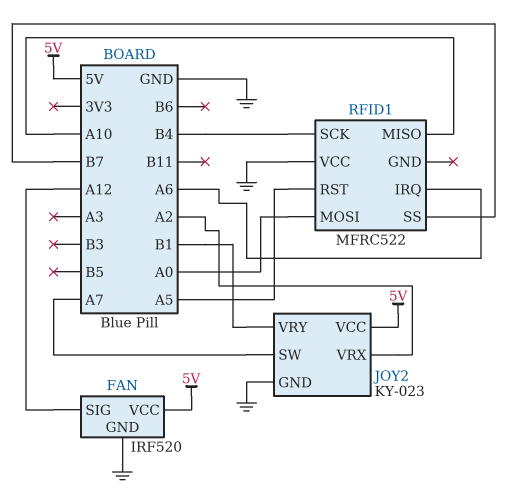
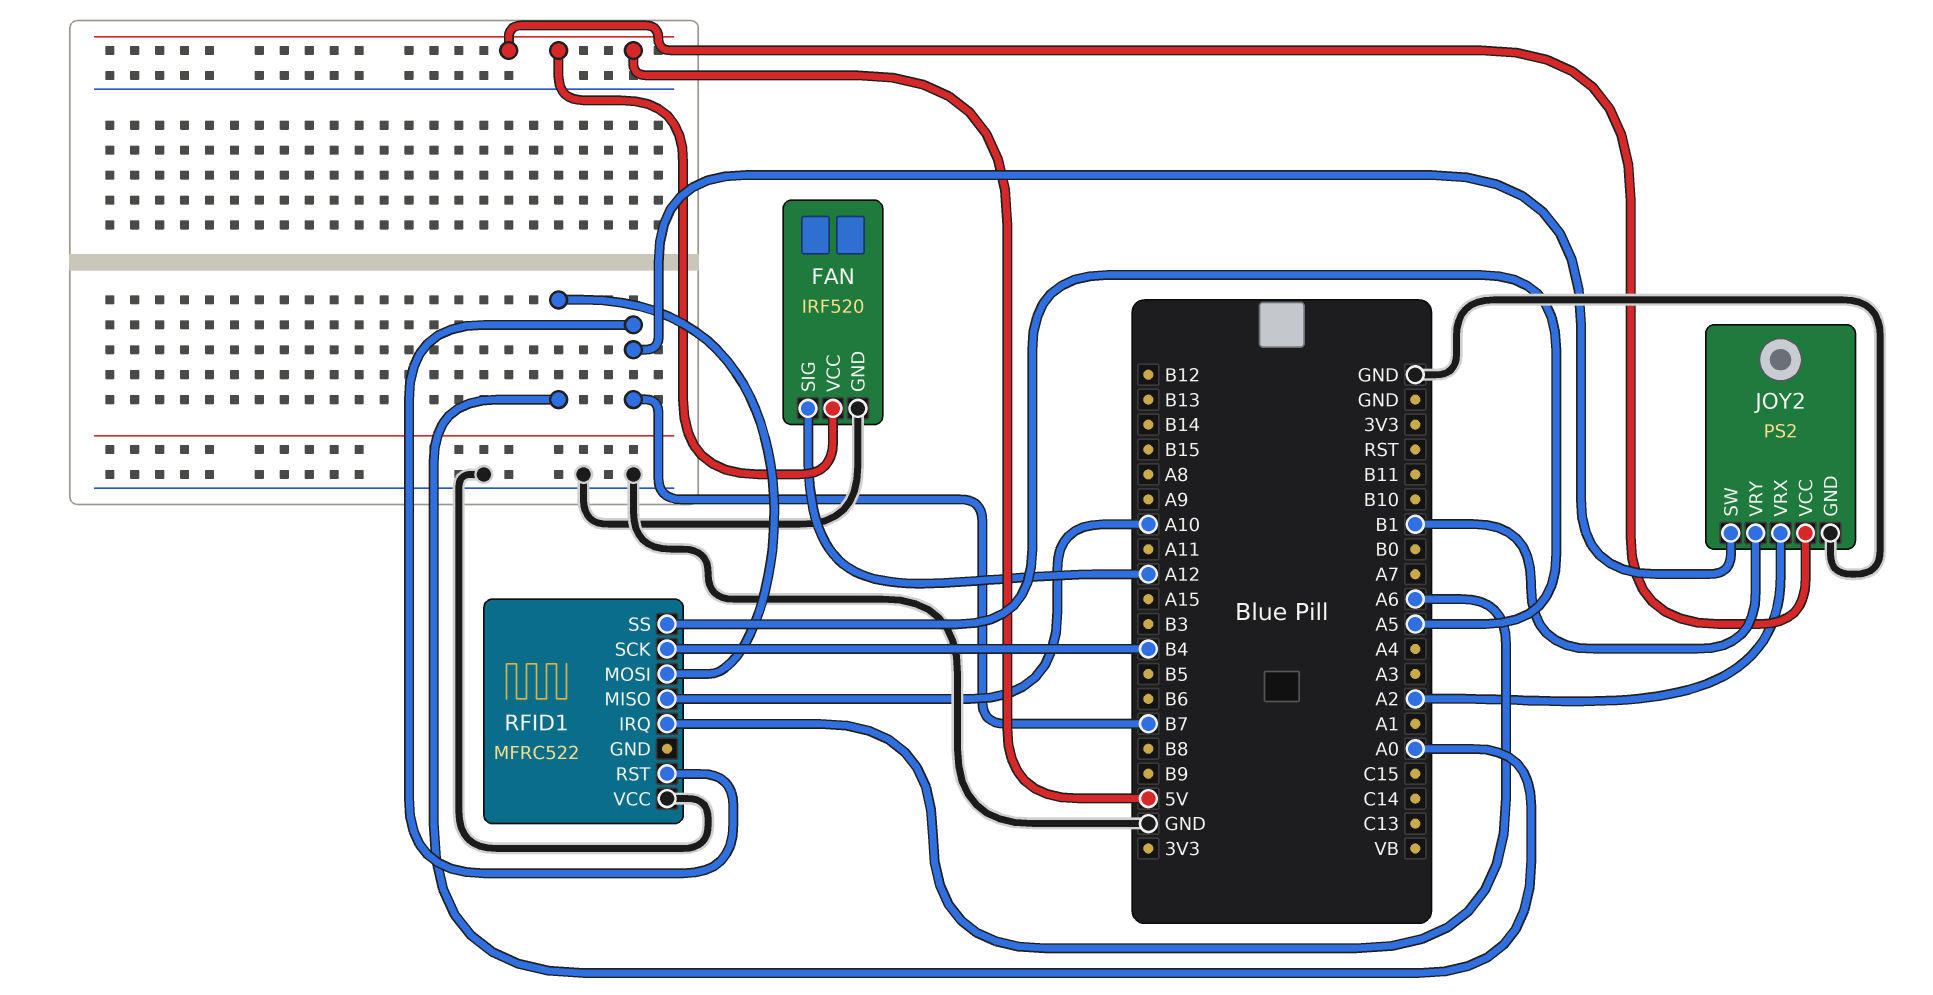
JOY2: KY-023 -> PS2
JOY2 pin SW: A7 -> B7
RFID1 pin RST: A5 -> B7
RFID1 pin SS: B7 -> A5

